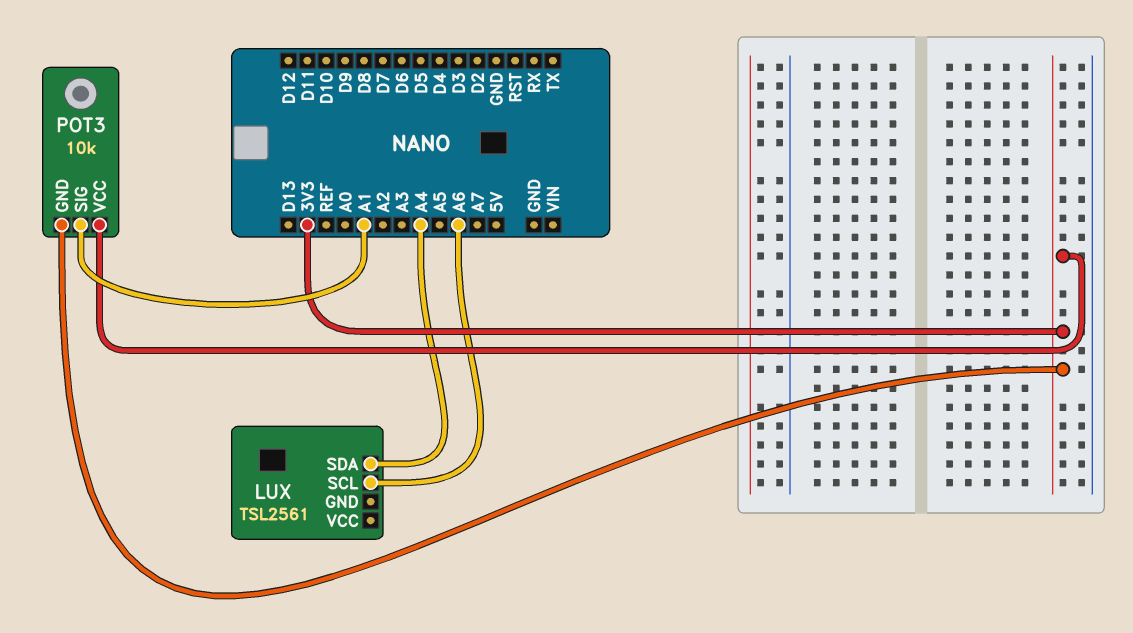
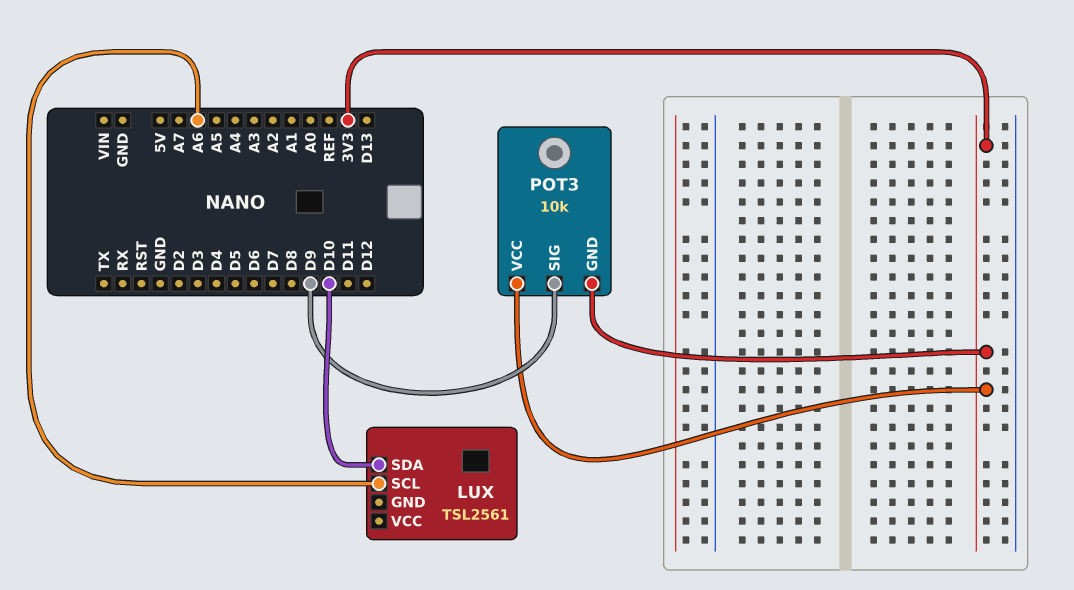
LUX pin SDA: A4 -> D10
POT3 pin SIG: A1 -> D9

